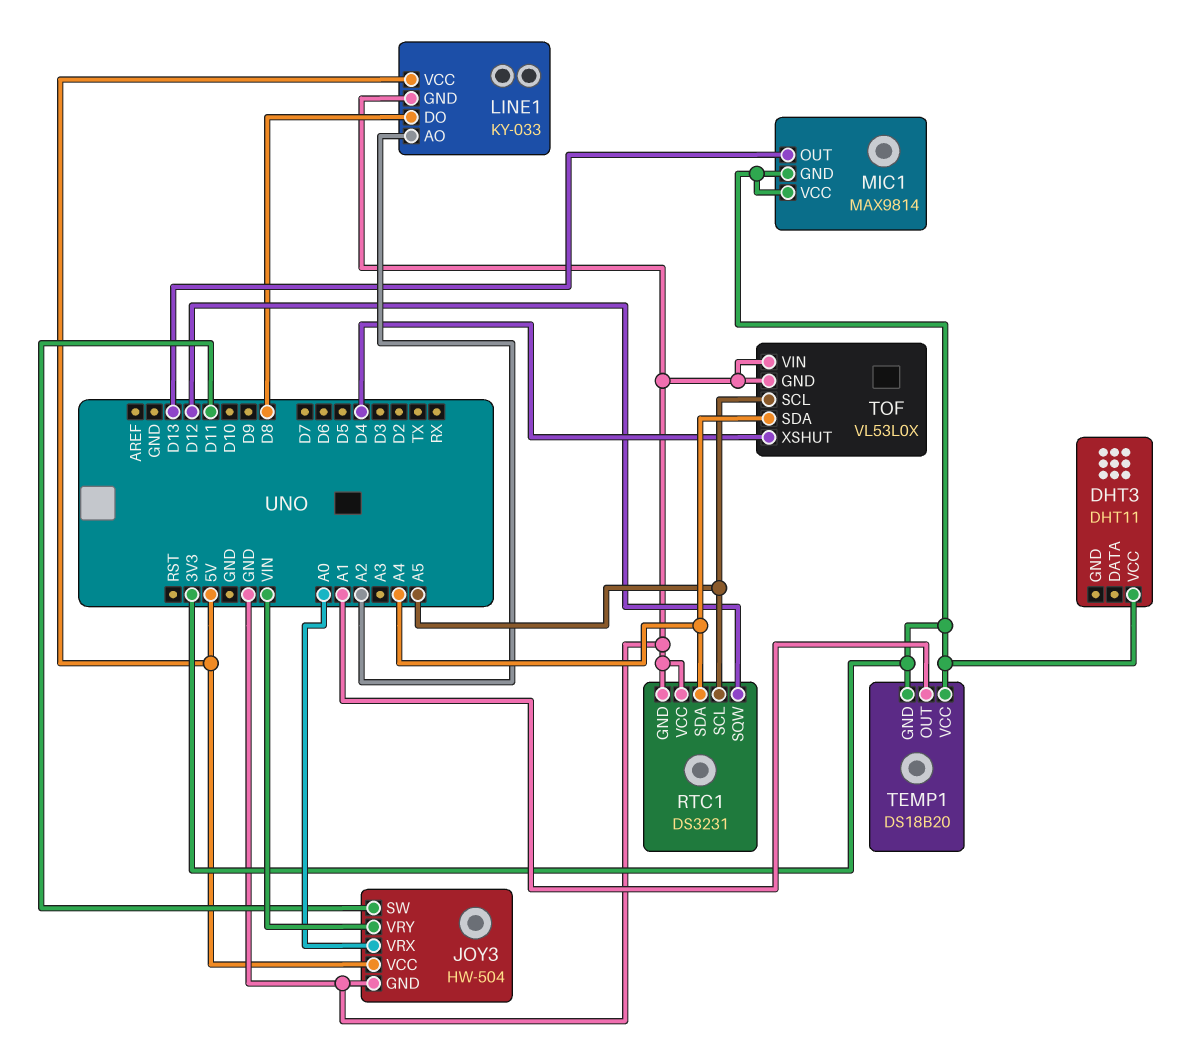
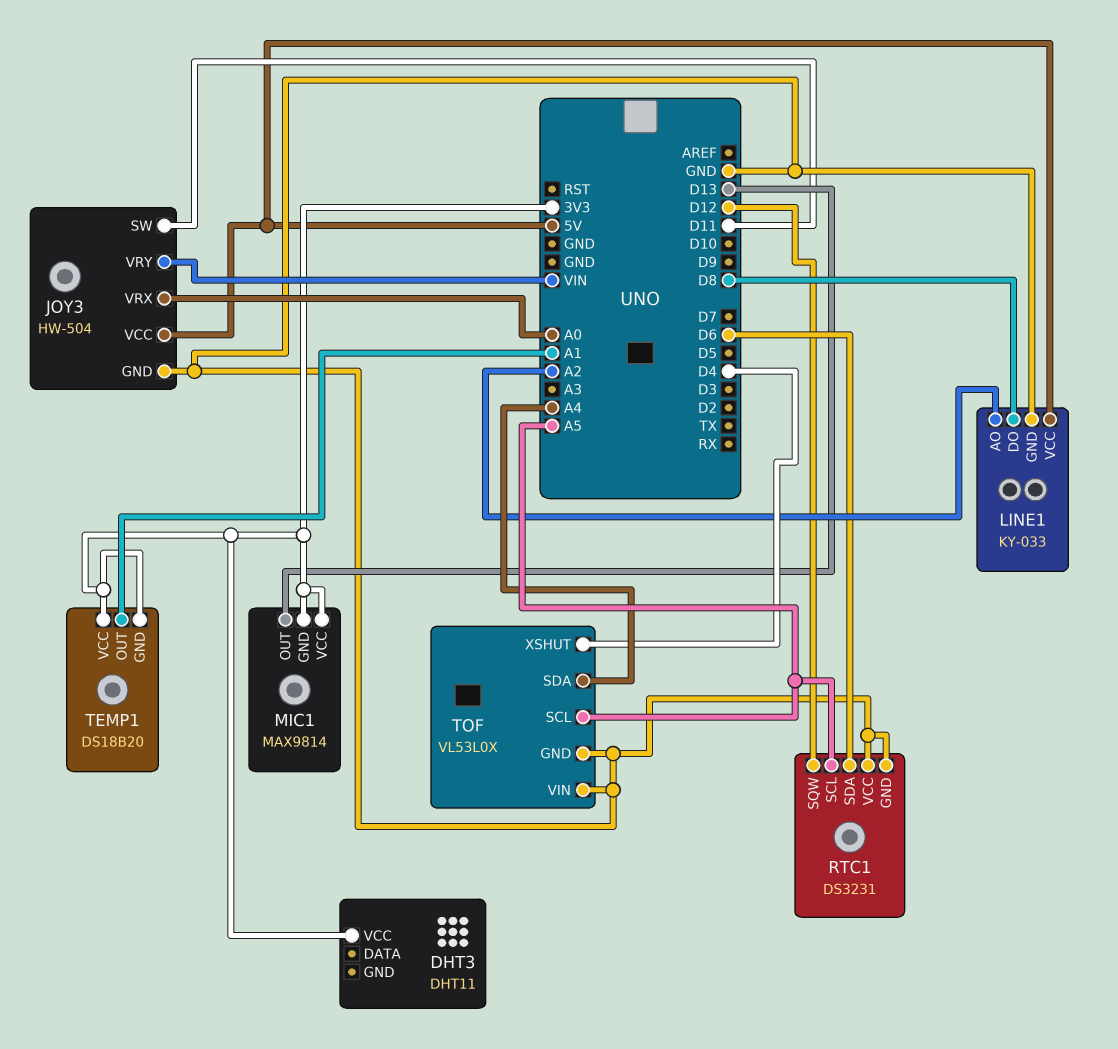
RTC1 pin SDA: A4 -> D6

